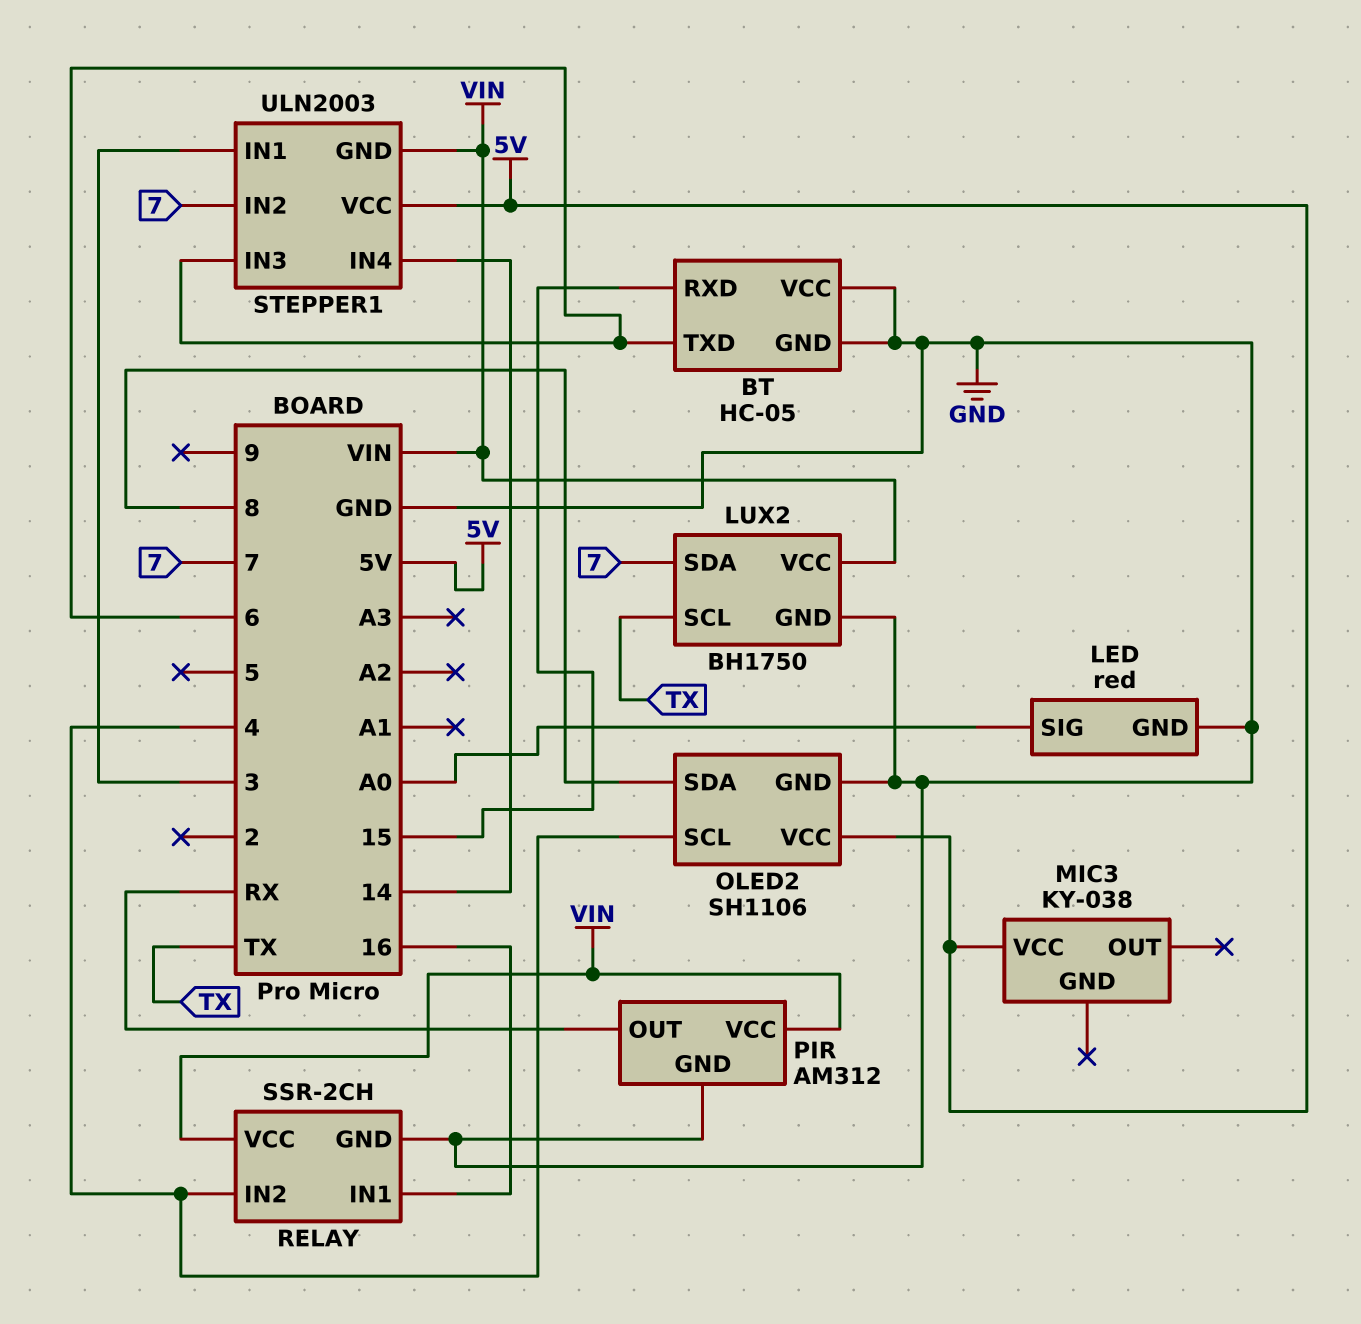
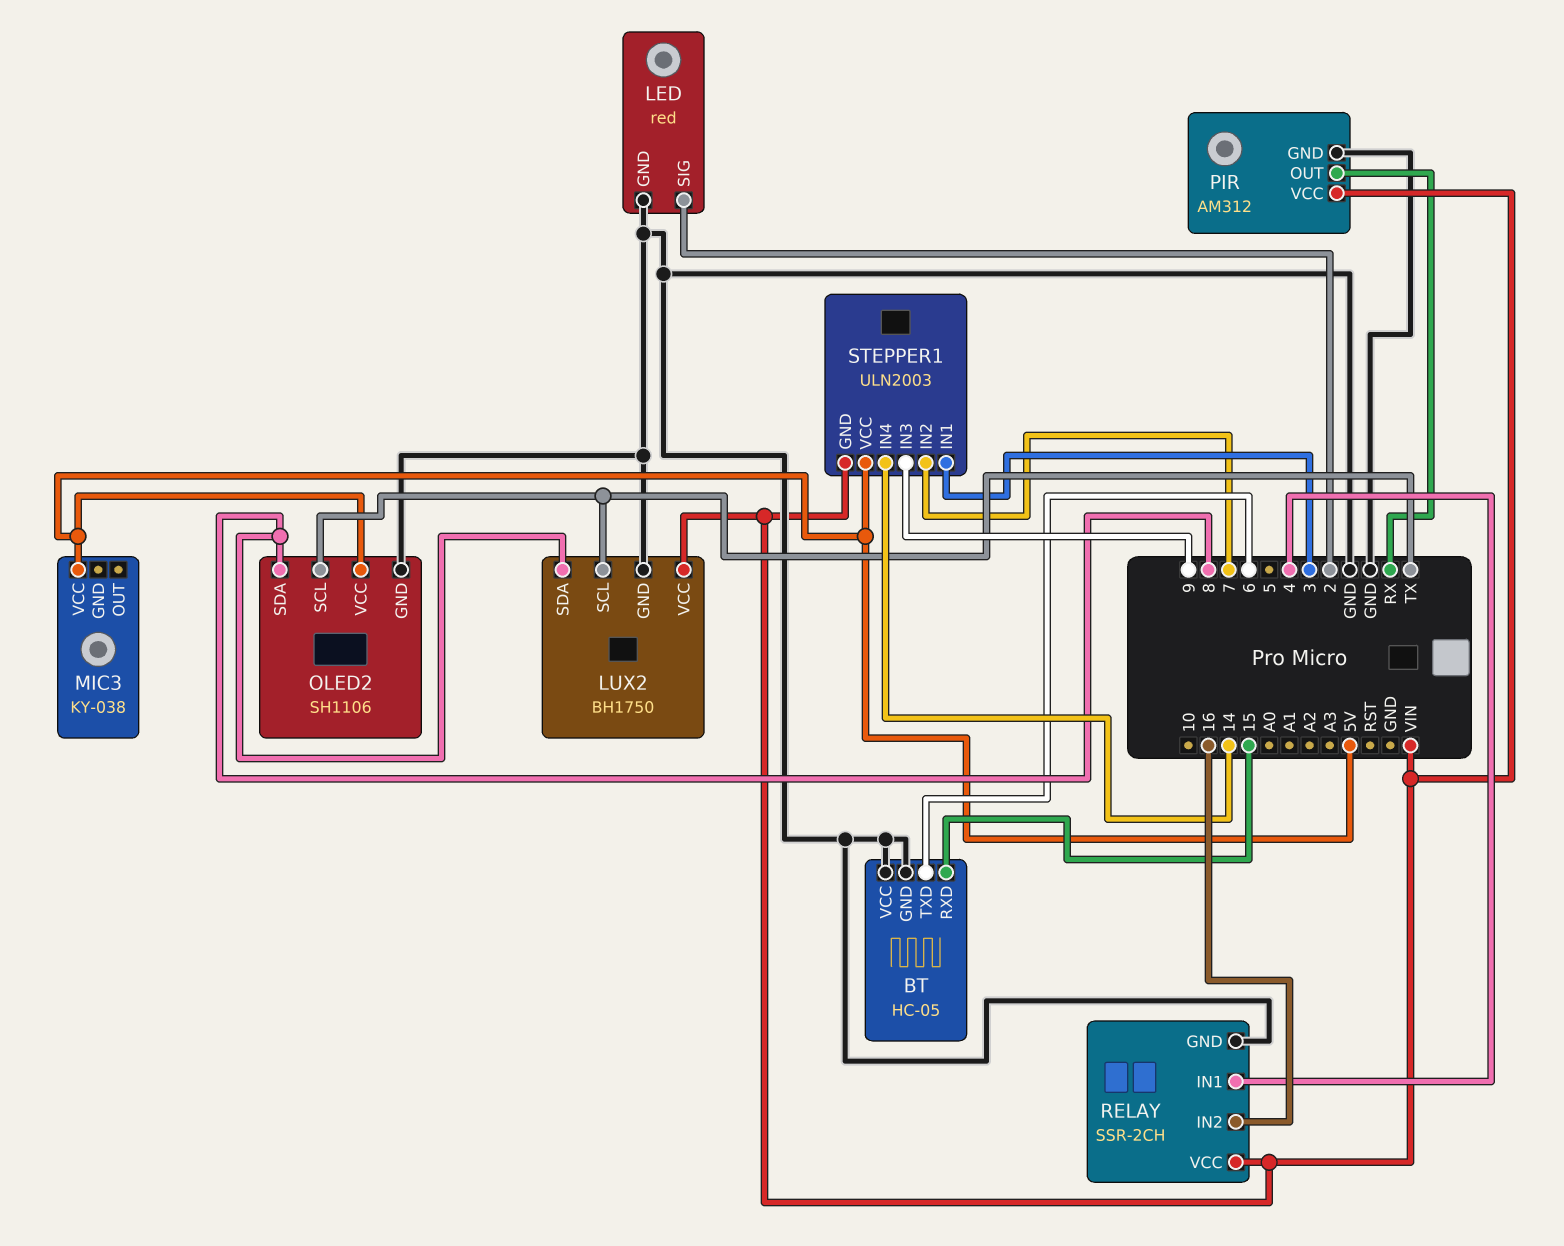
LED pin SIG: A0 -> 2
LUX2 pin SDA: 7 -> 8
OLED2 pin SCL: 4 -> TX
RELAY pin IN1: 16 -> 4
RELAY pin IN2: 4 -> 16
STEPPER1 pin IN3: 6 -> 9

